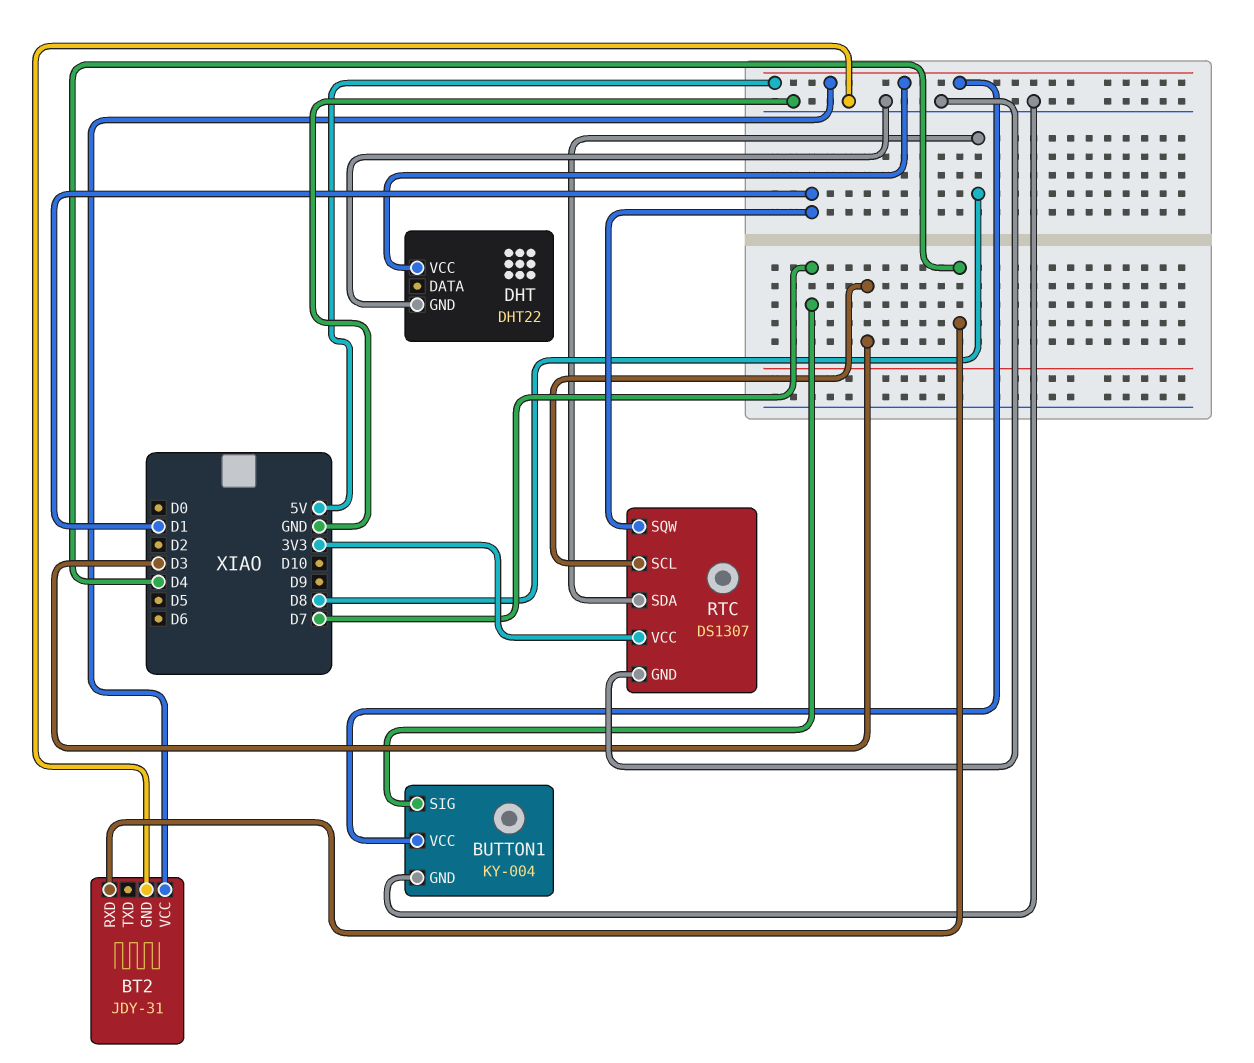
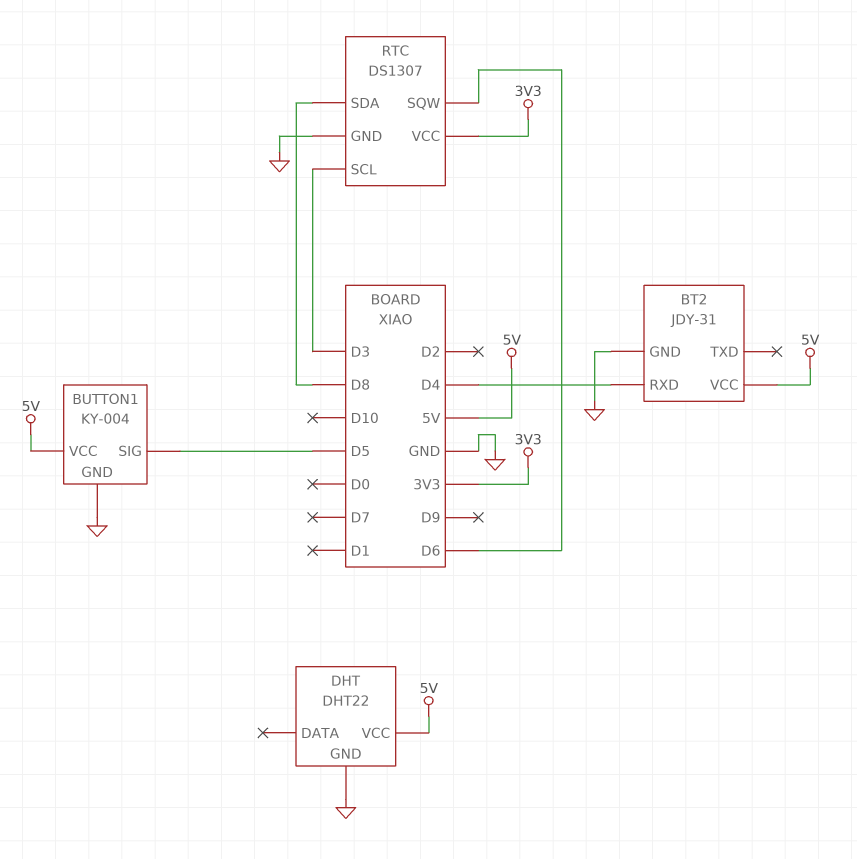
BUTTON1 pin SIG: D7 -> D5
RTC pin SQW: D1 -> D6

